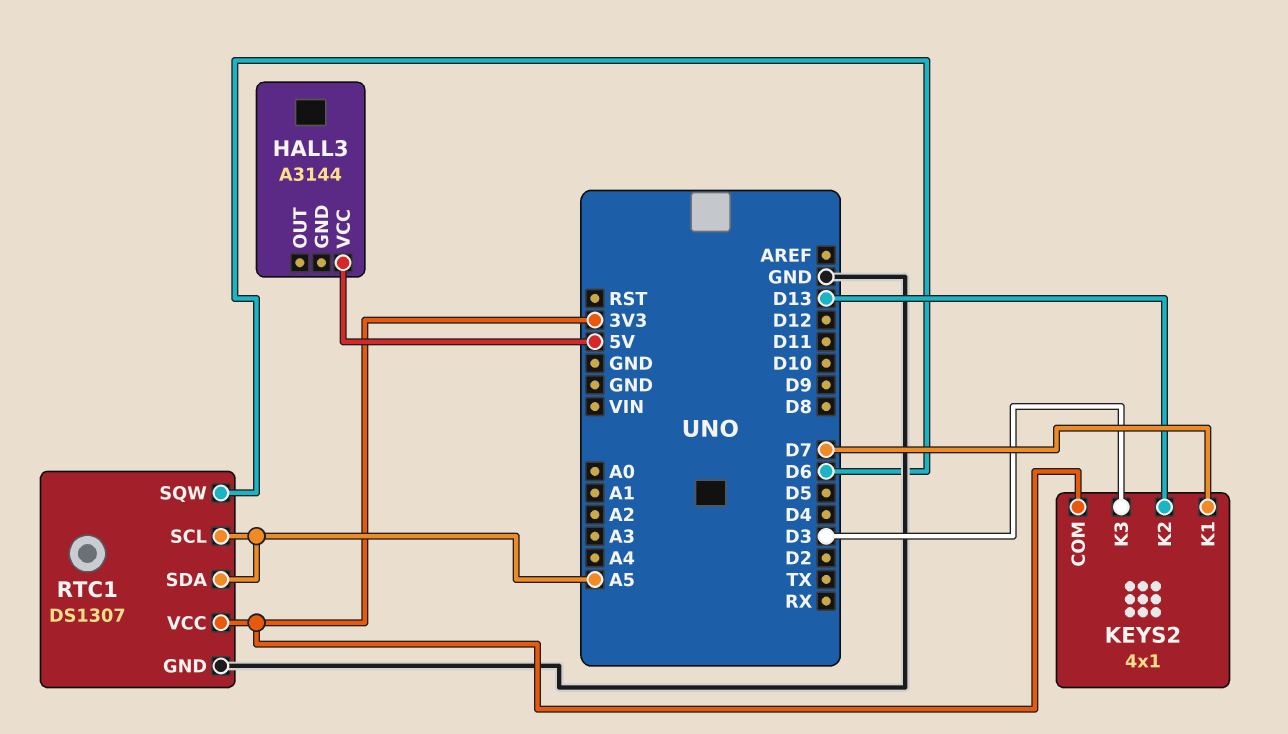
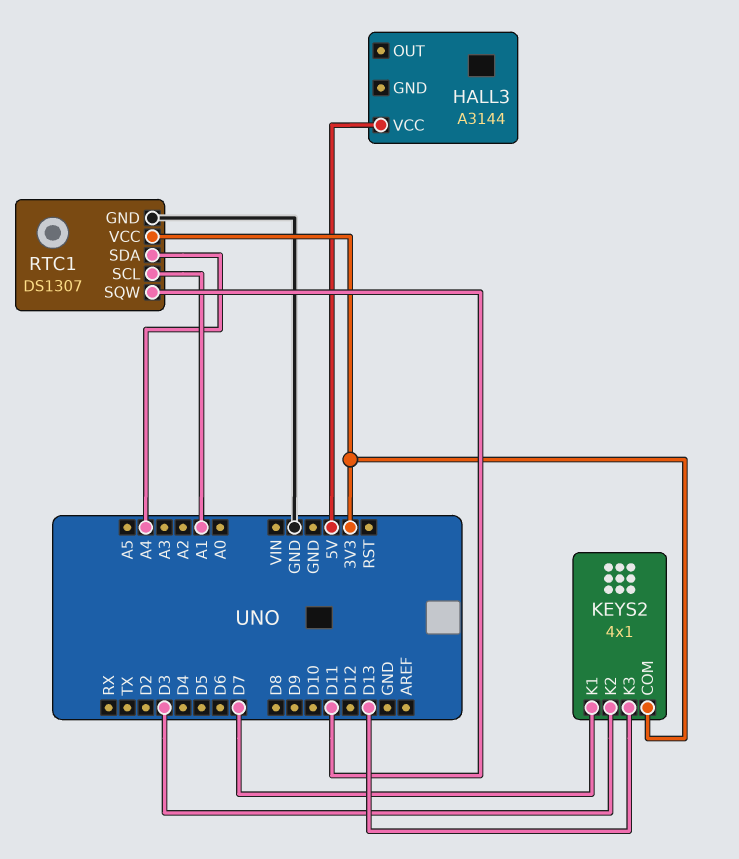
KEYS2 pin K2: D13 -> D3
KEYS2 pin K3: D3 -> D13
RTC1 pin SCL: A5 -> A1
RTC1 pin SDA: A5 -> A4
RTC1 pin SQW: D6 -> D11

